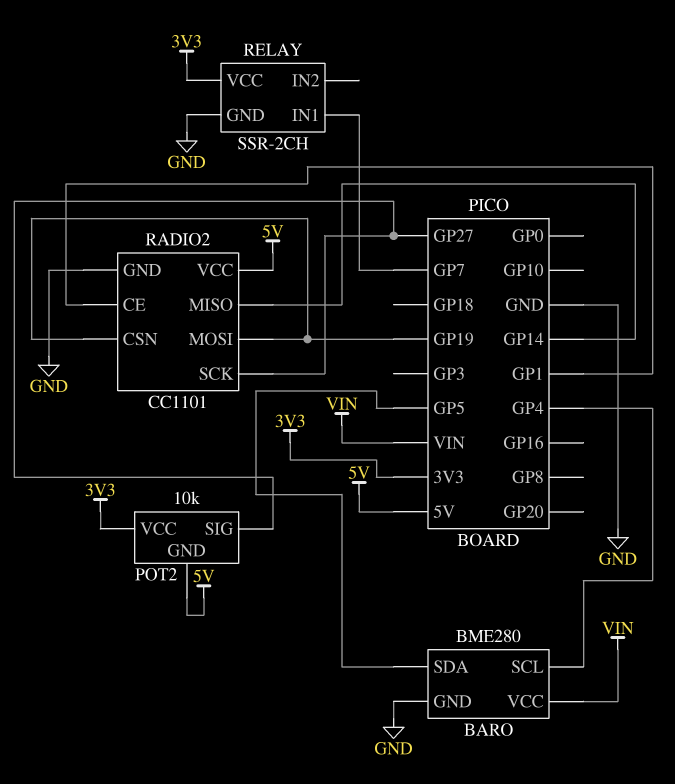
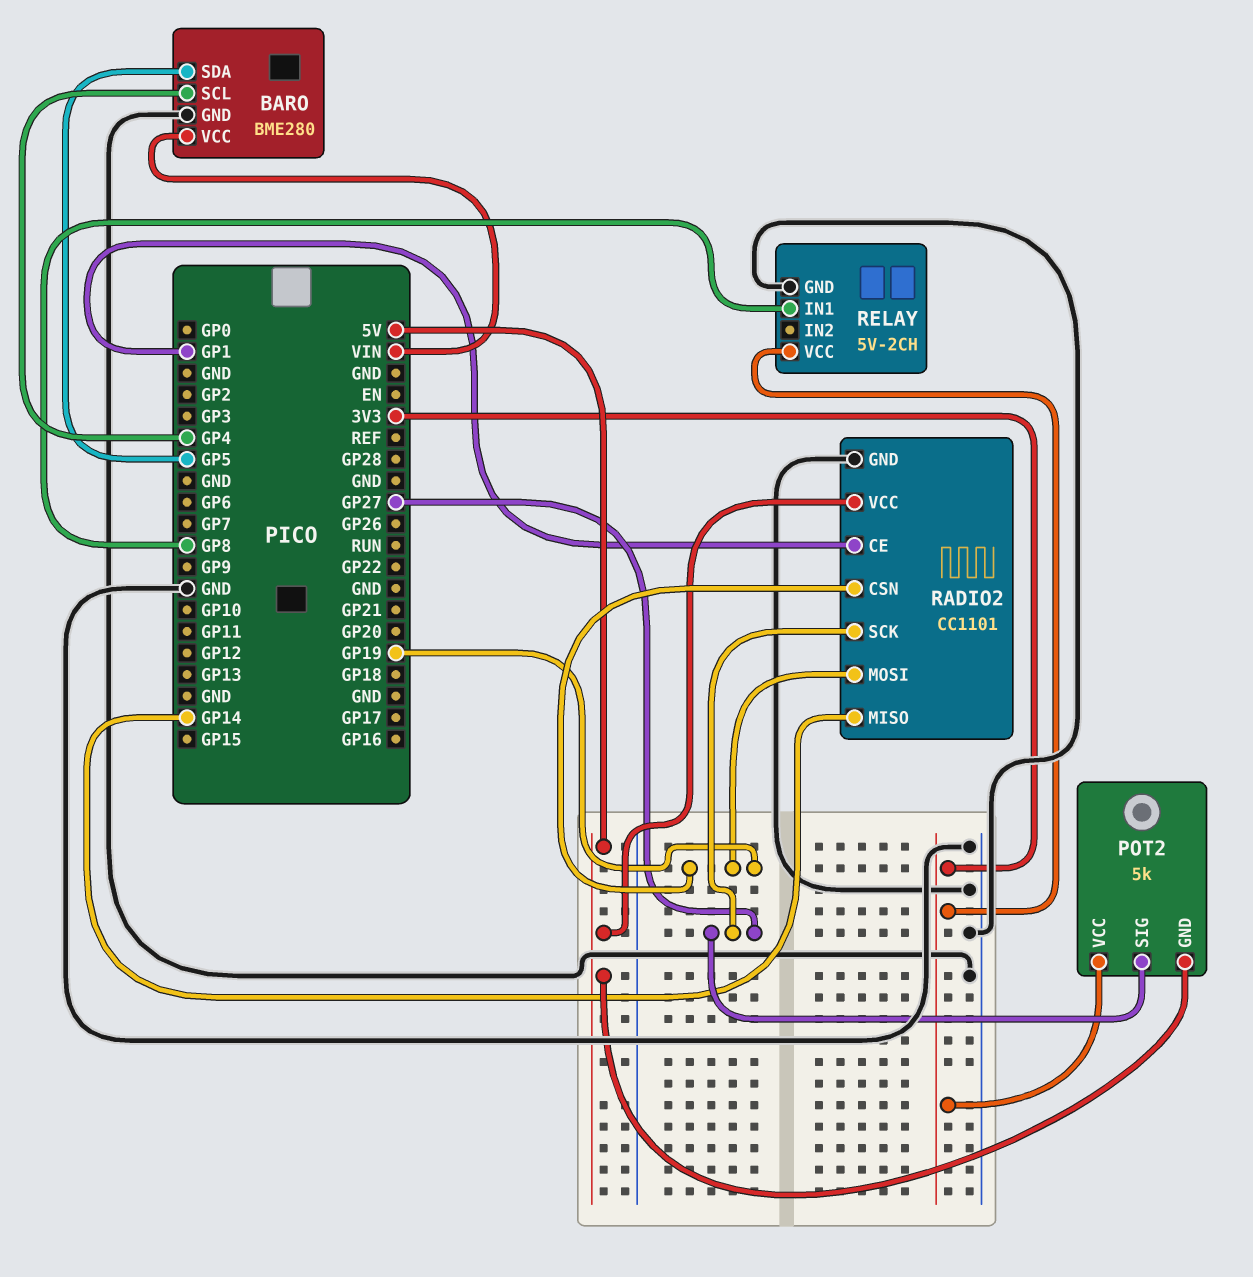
POT2: 10k -> 5k
RELAY: SSR-2CH -> 5V-2CH
RELAY pin IN1: GP7 -> GP8

